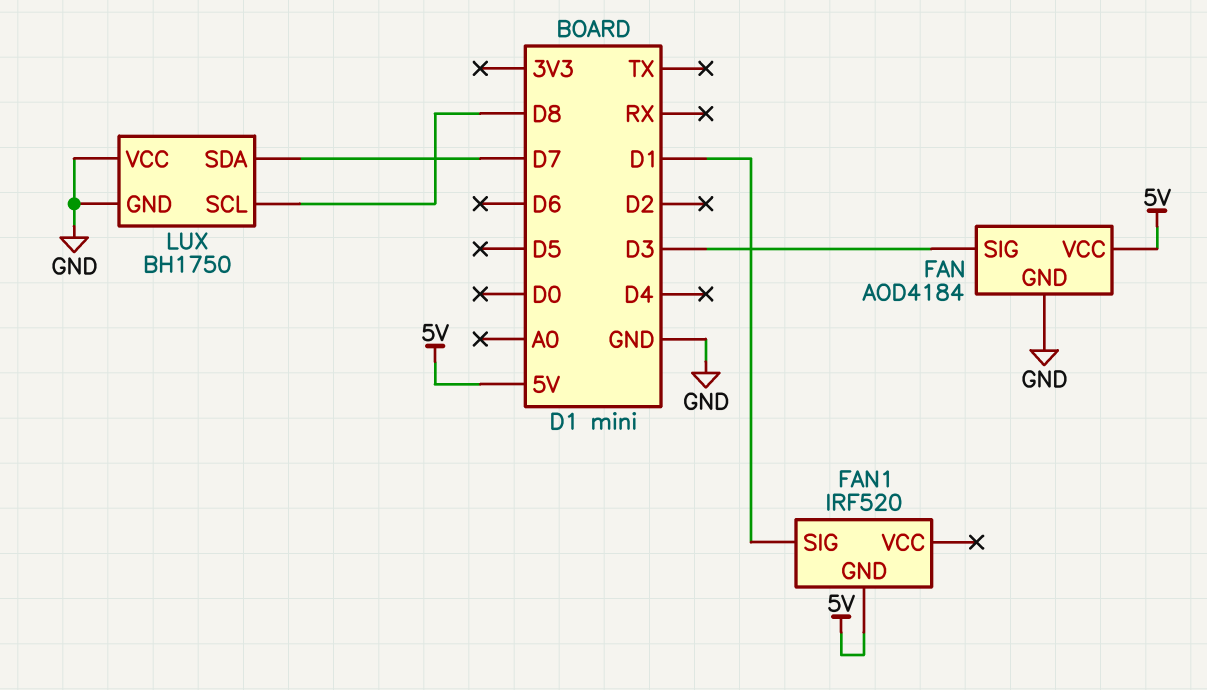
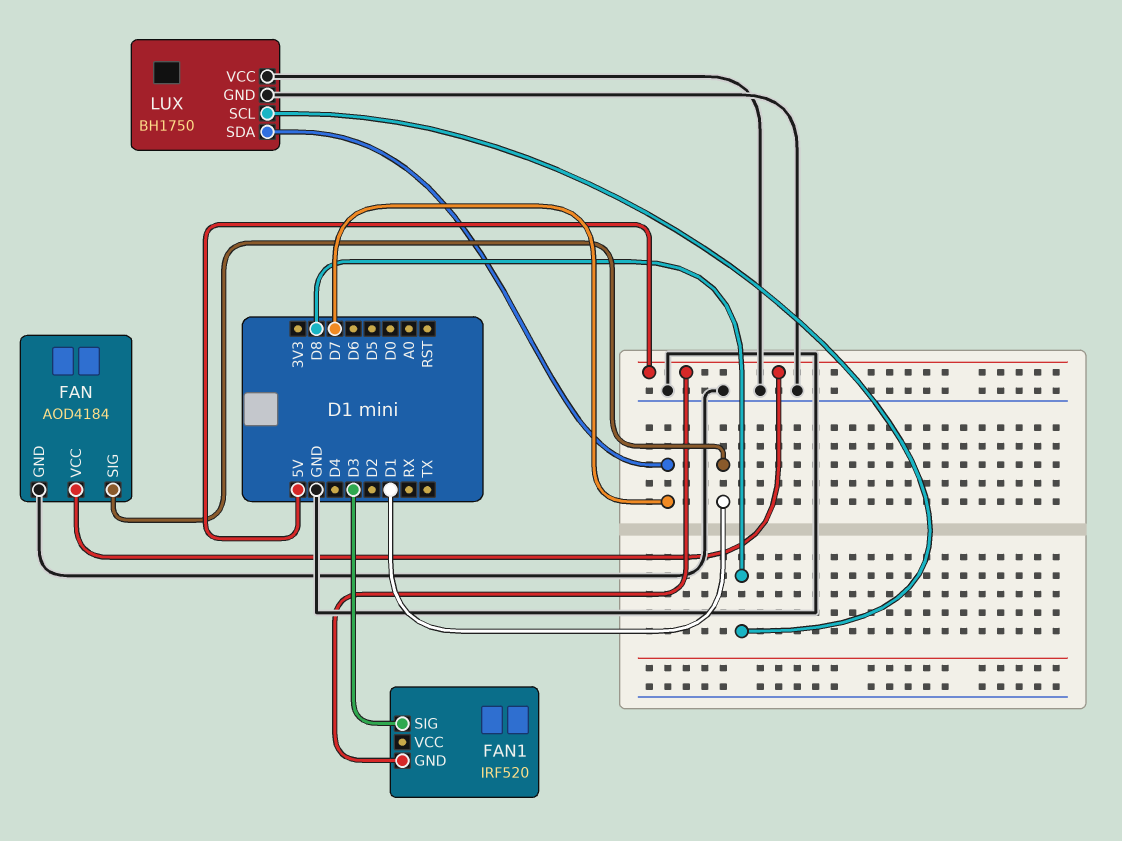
FAN pin SIG: D3 -> D1
FAN1 pin SIG: D1 -> D3

